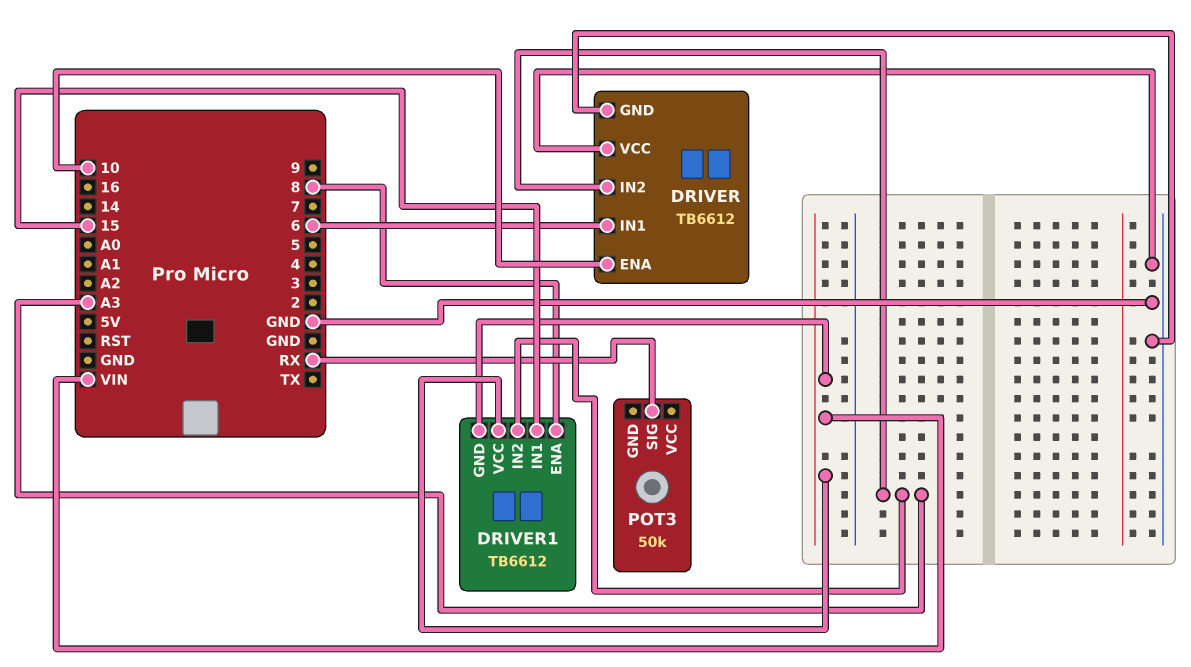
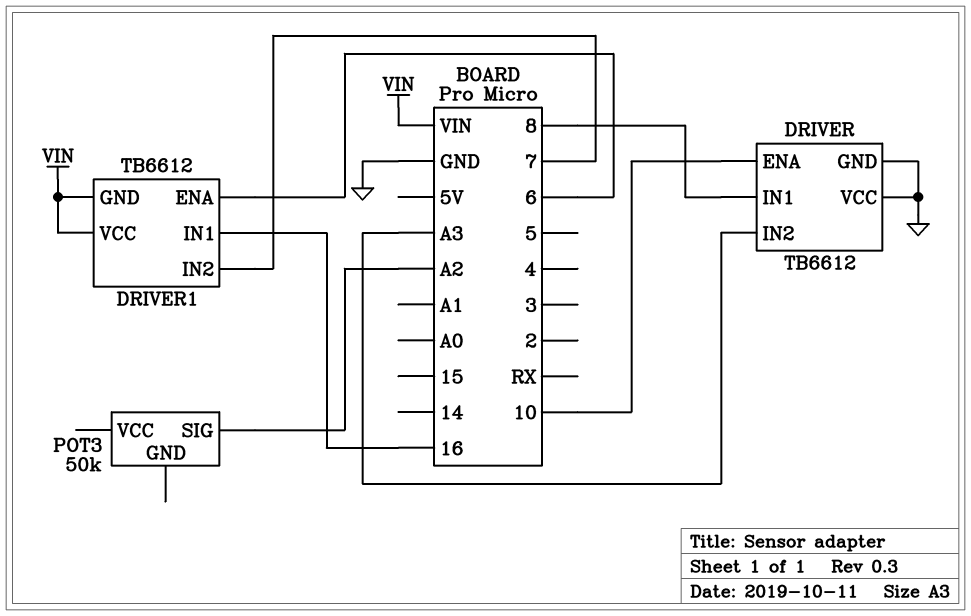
DRIVER pin IN1: 6 -> 8
DRIVER1 pin ENA: 8 -> 6
DRIVER1 pin IN1: 15 -> 16
DRIVER1 pin IN2: A3 -> 7
POT3 pin SIG: RX -> A2

